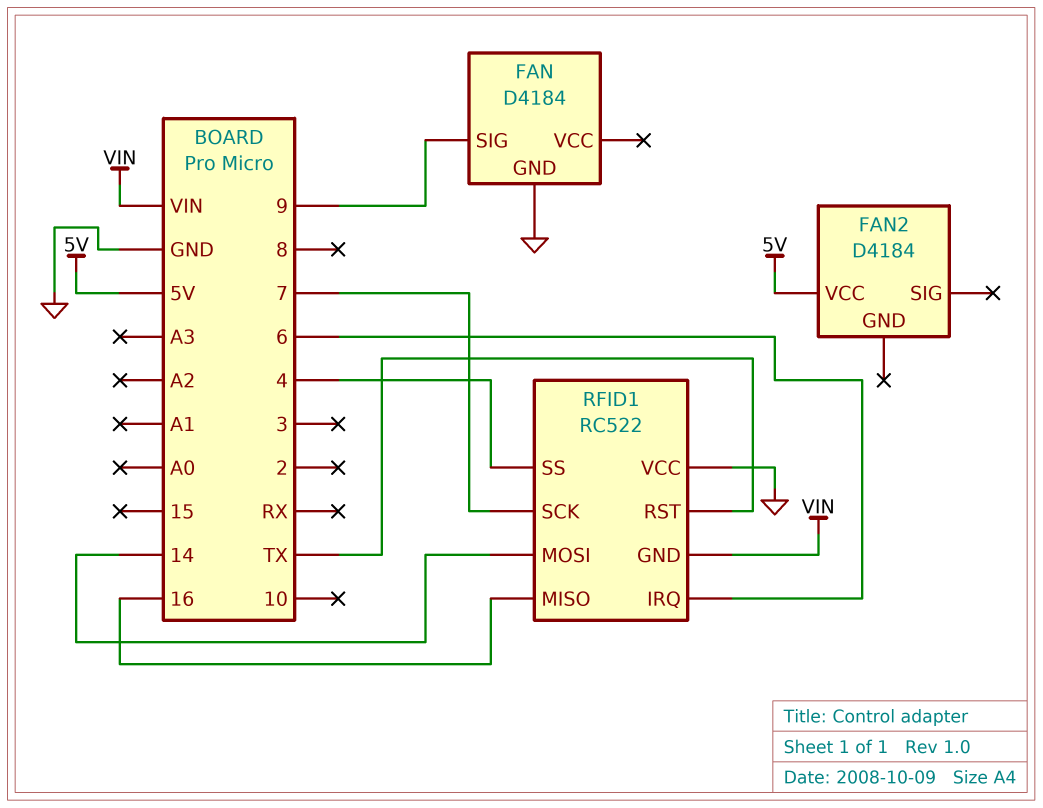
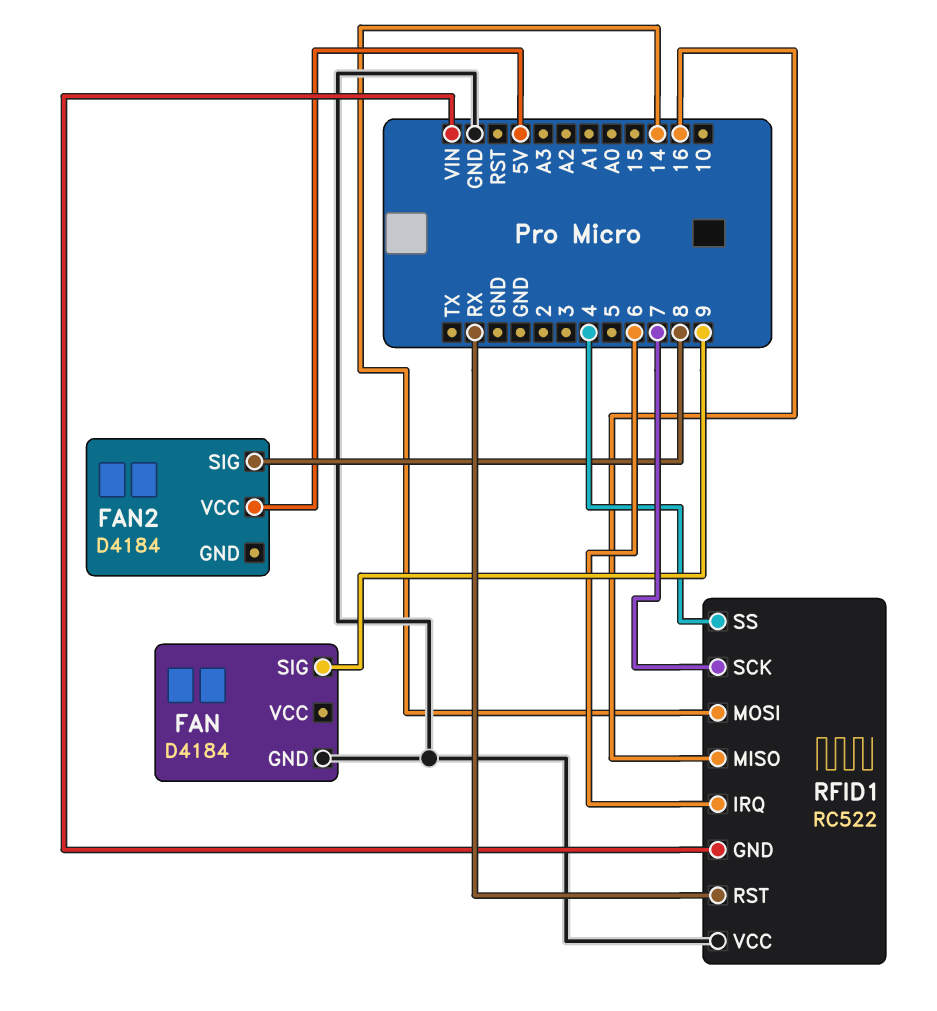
FAN2 pin SIG: none -> 8
RFID1 pin RST: TX -> RX

